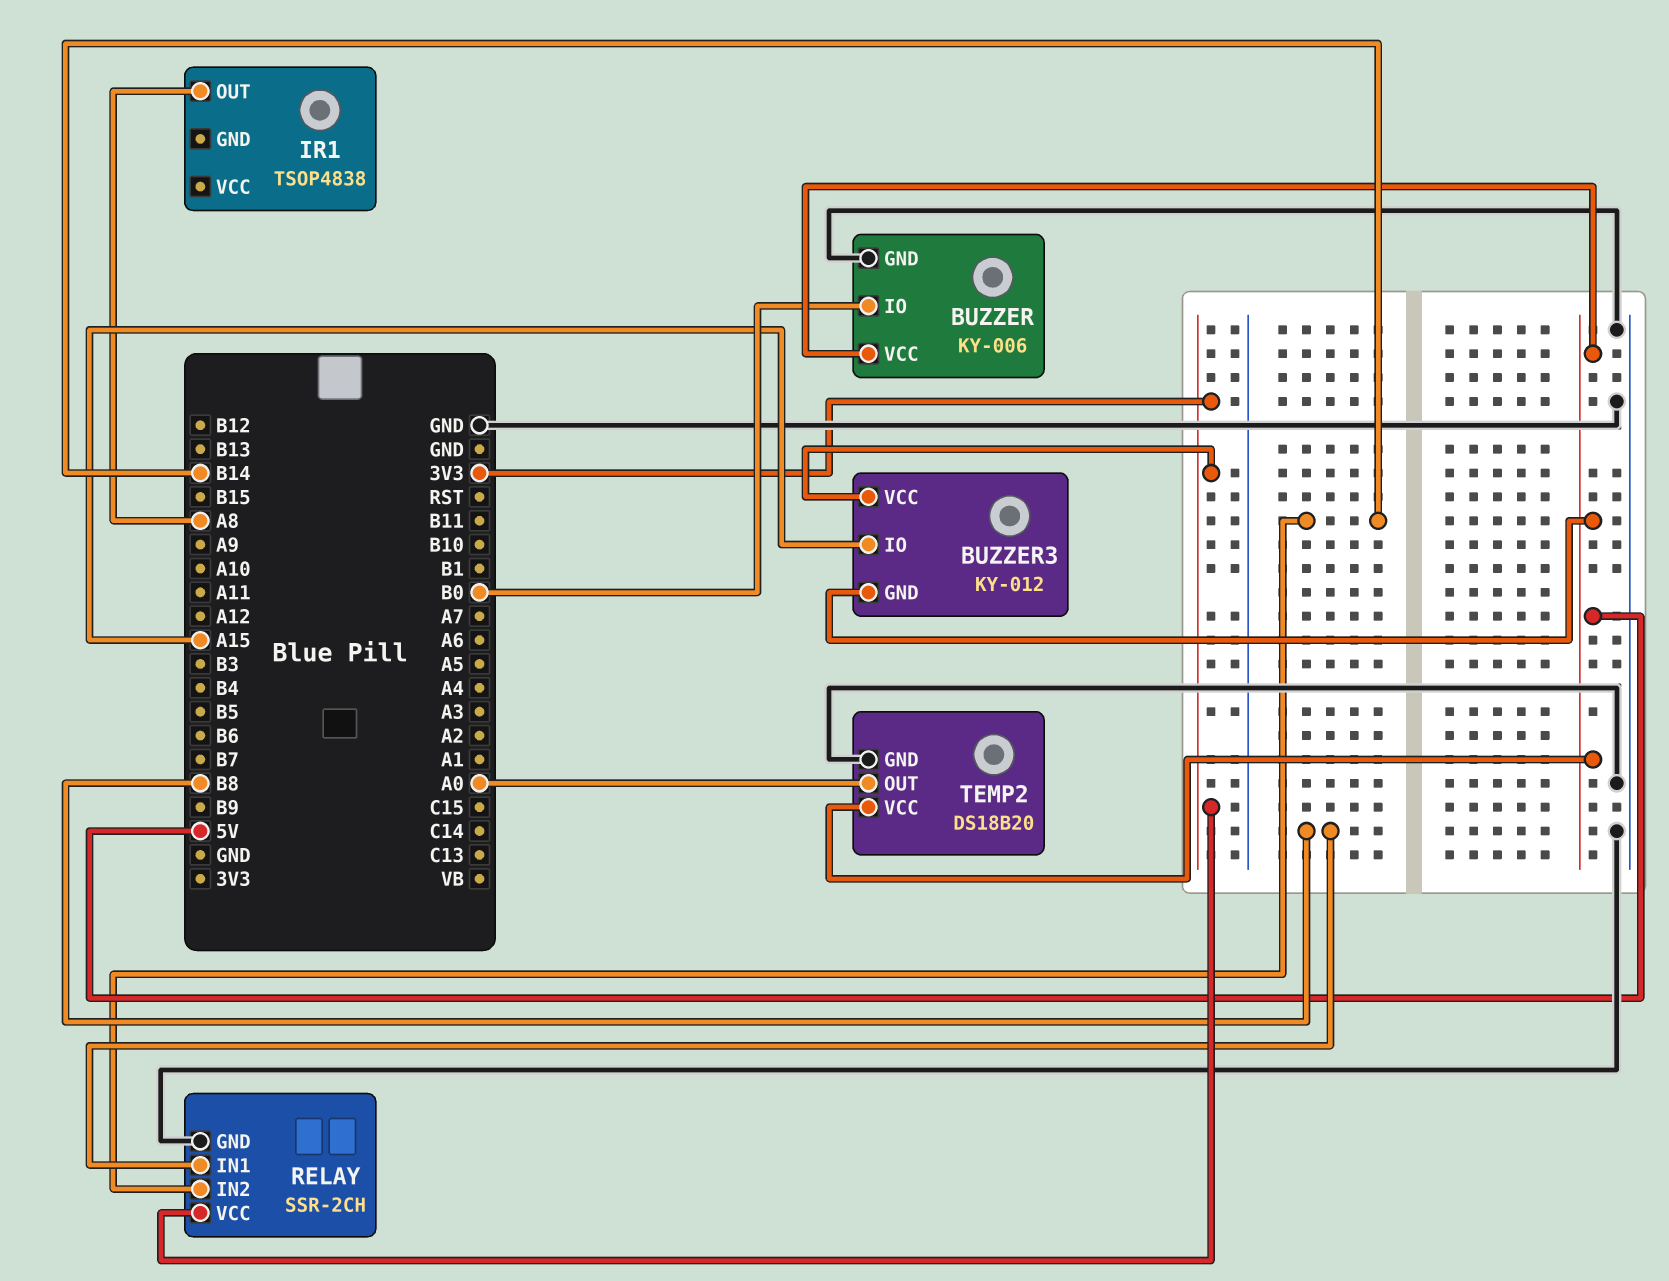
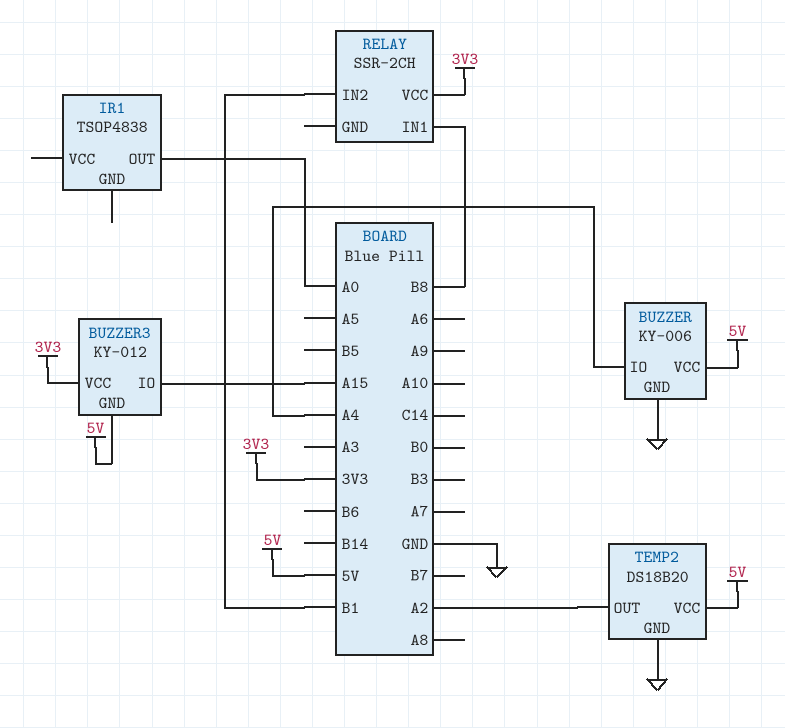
BUZZER pin IO: B0 -> A4
IR1 pin OUT: A8 -> A0
RELAY pin GND: GND -> none
RELAY pin IN2: B14 -> B1
TEMP2 pin OUT: A0 -> A2

